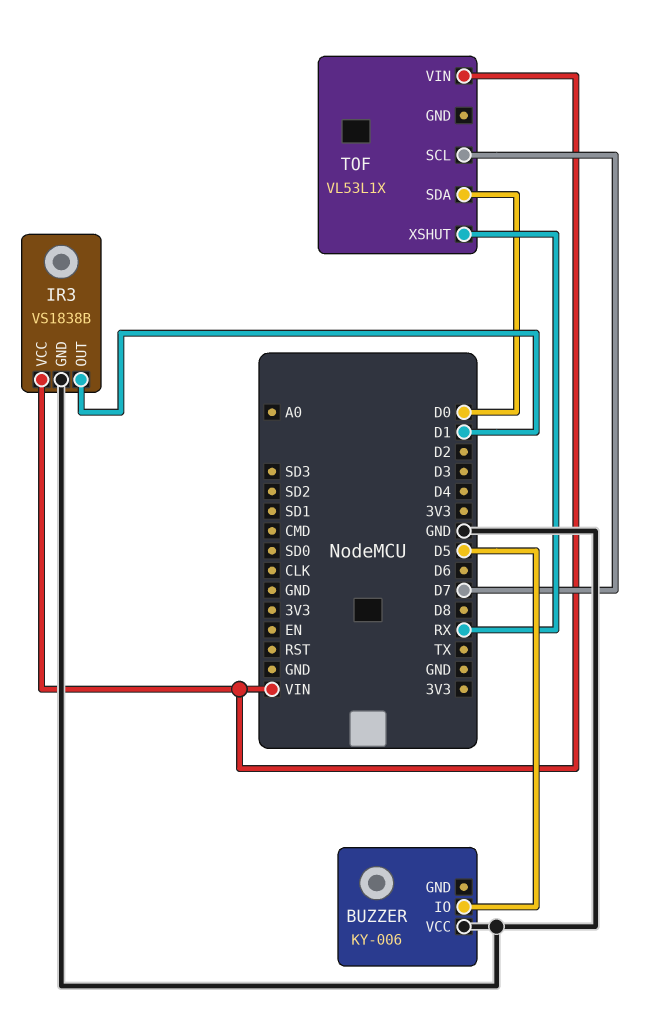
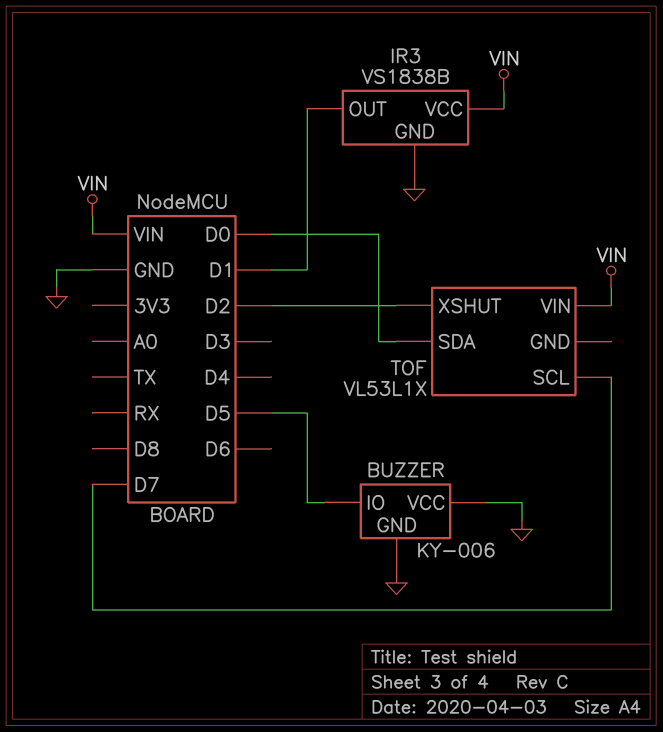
BUZZER pin GND: none -> GND
TOF pin XSHUT: RX -> D2

